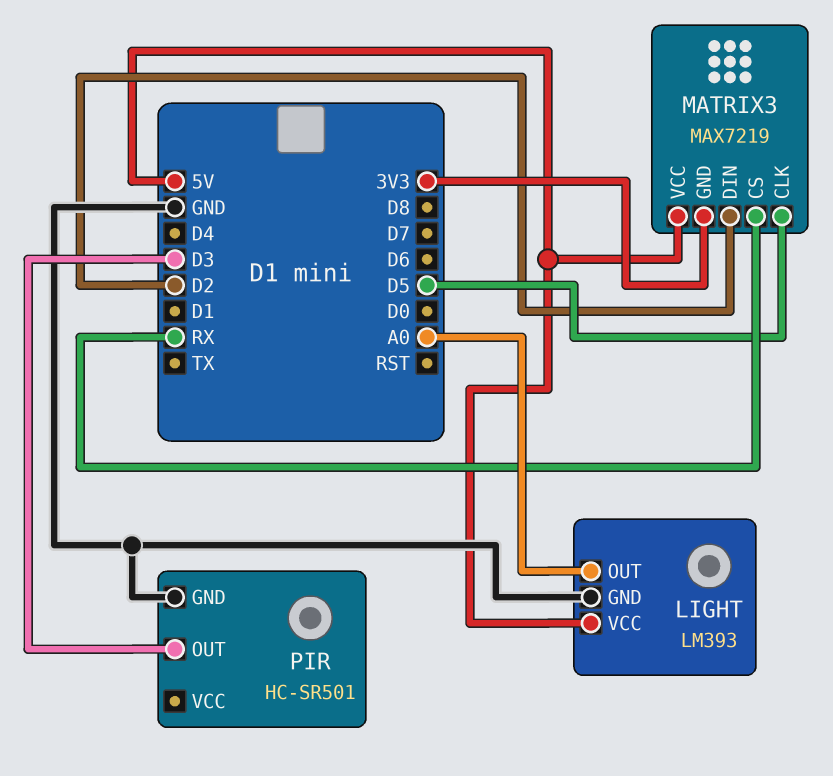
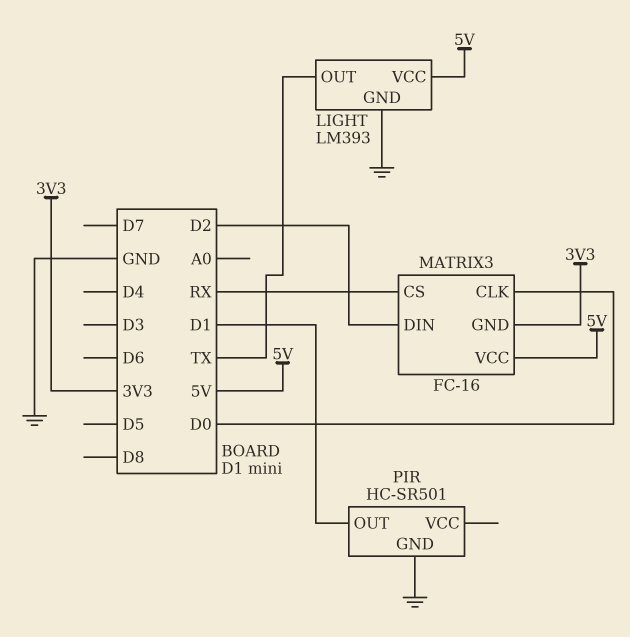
LIGHT pin OUT: A0 -> TX
MATRIX3: MAX7219 -> FC-16
MATRIX3 pin CLK: D5 -> D0
PIR pin OUT: D3 -> D1

